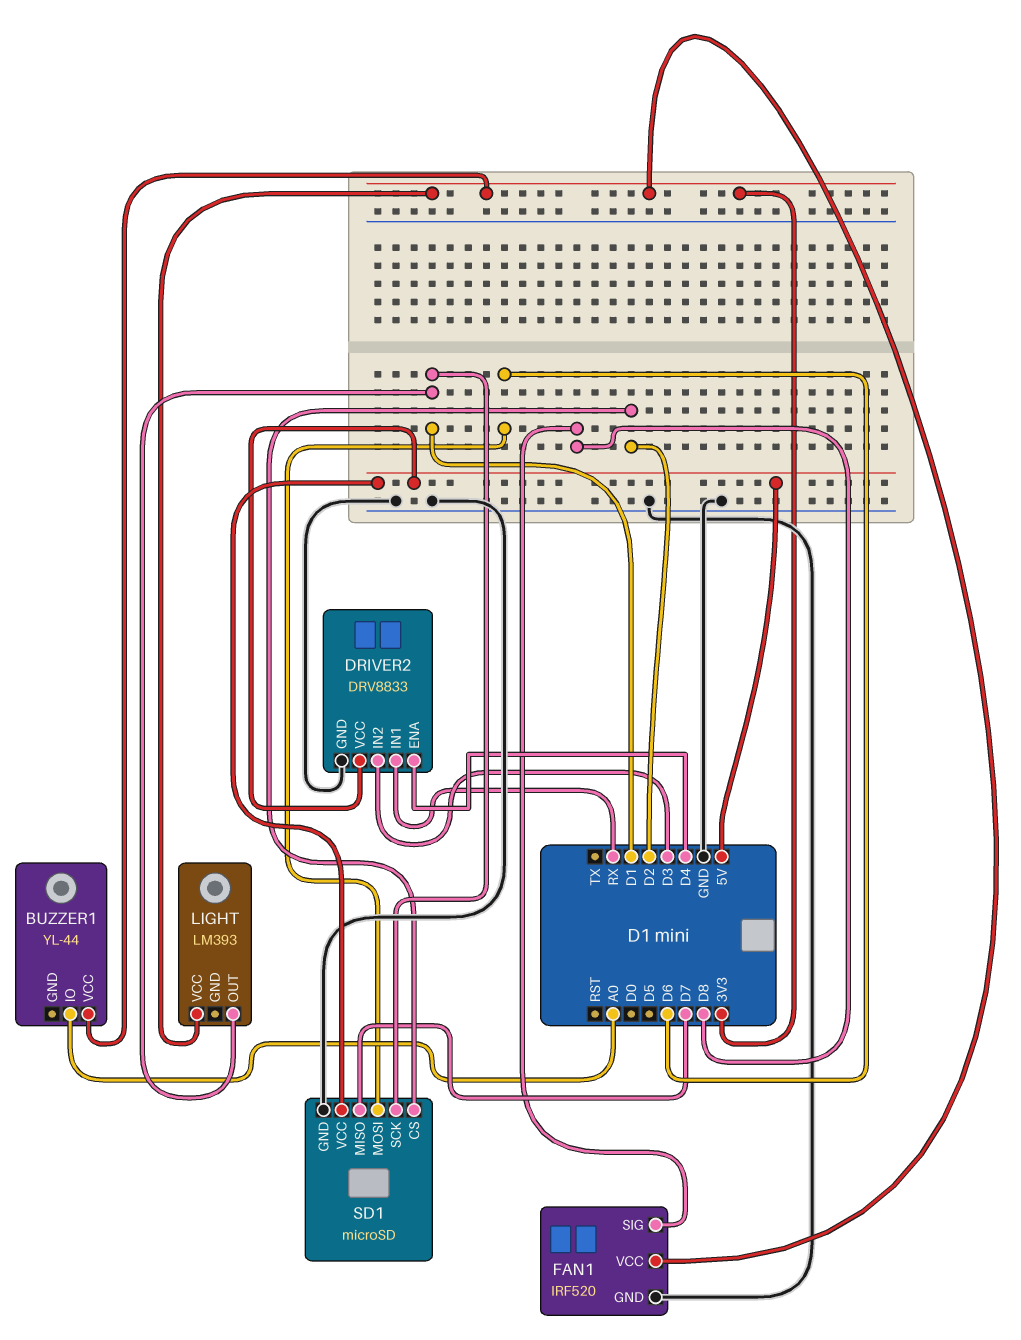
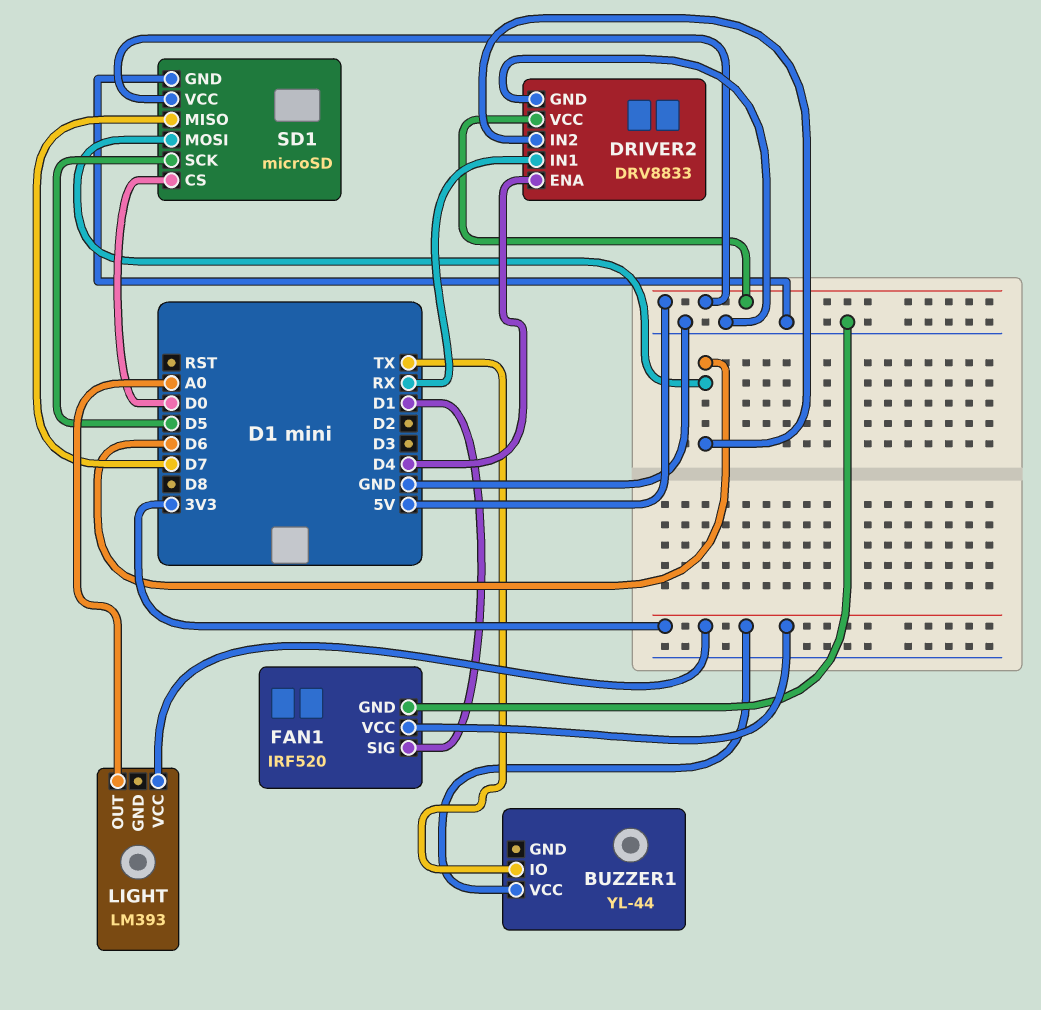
BUZZER1 pin IO: A0 -> TX
DRIVER2 pin IN2: D3 -> D6
FAN1 pin SIG: D8 -> D1
LIGHT pin OUT: D1 -> A0
SD1 pin CS: D2 -> D0
SD1 pin SCK: D1 -> D5

